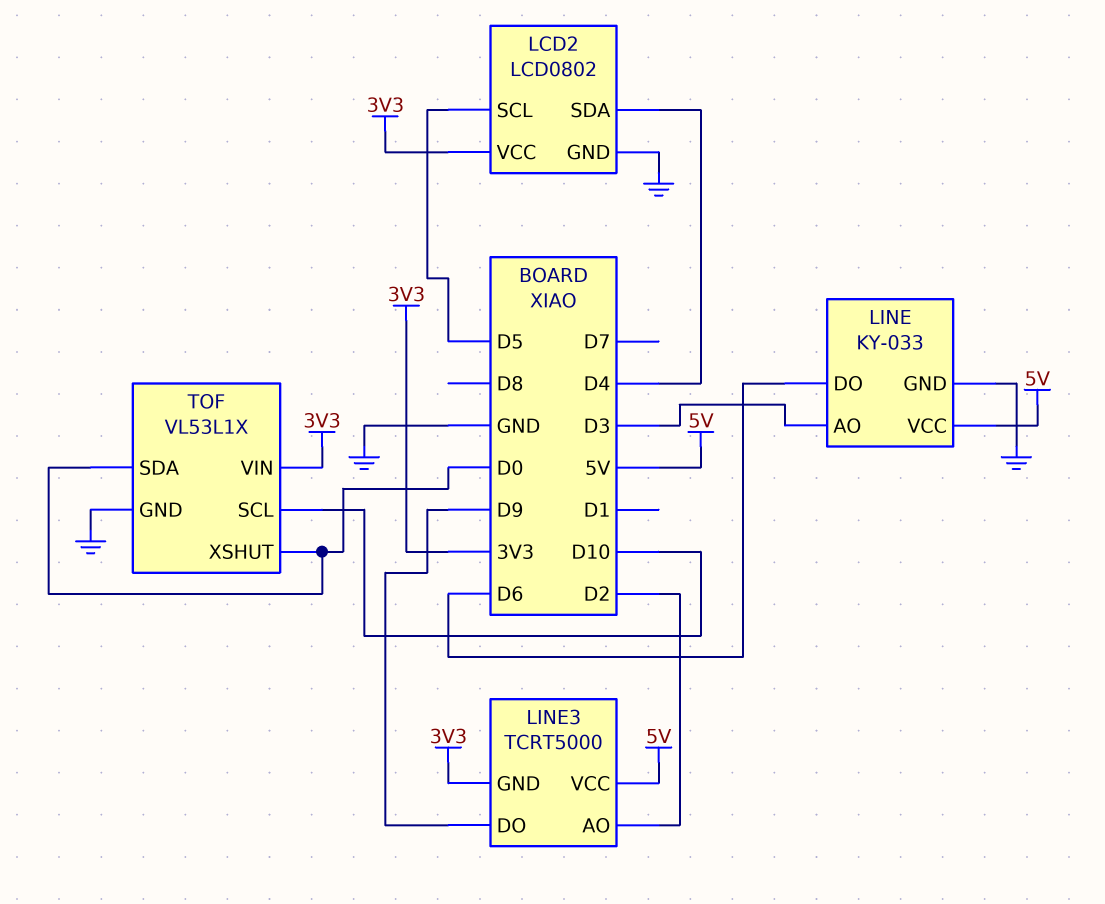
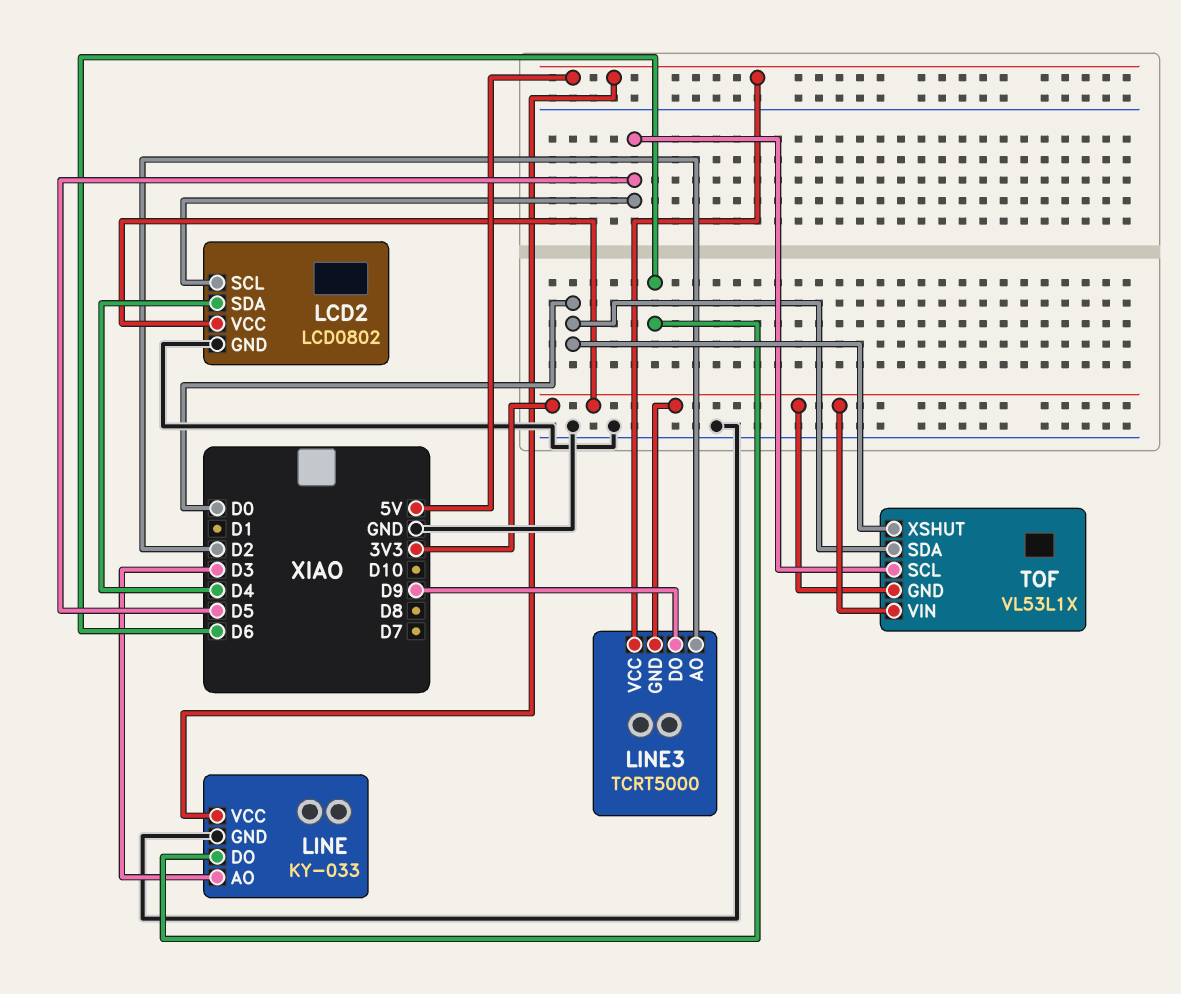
TOF pin GND: GND -> 3V3
TOF pin SCL: D10 -> D5

